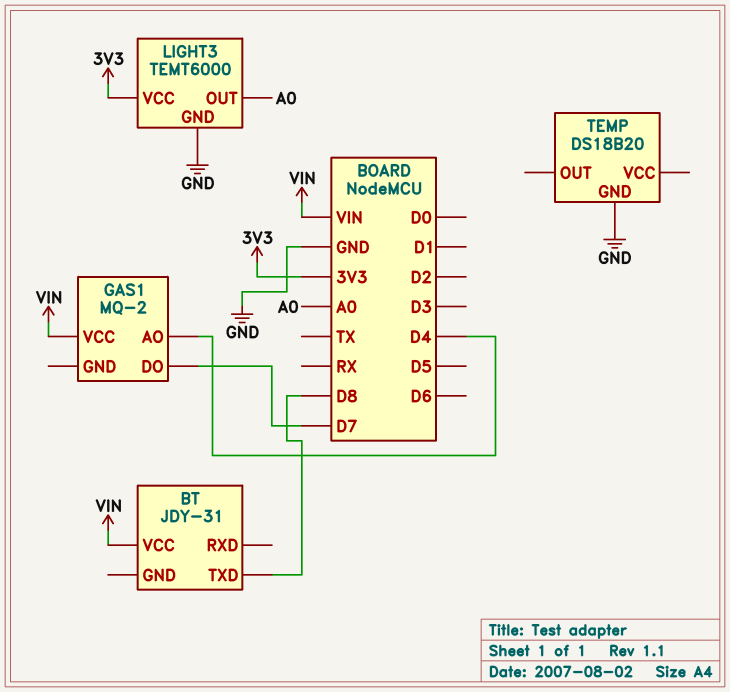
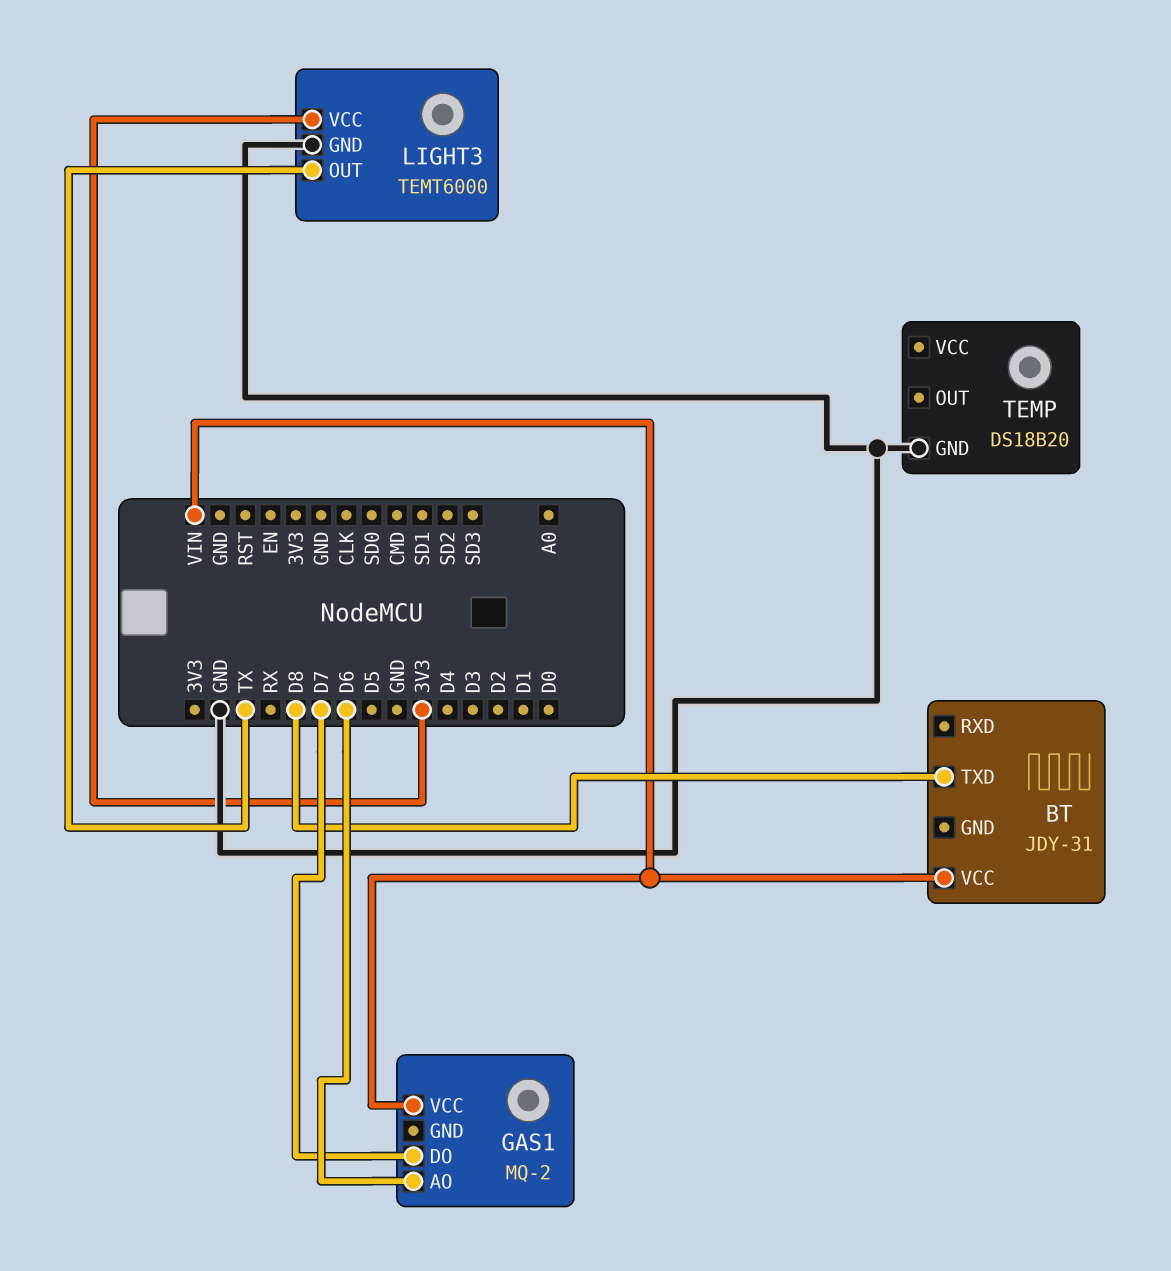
GAS1 pin AO: D4 -> D6
LIGHT3 pin OUT: A0 -> TX

